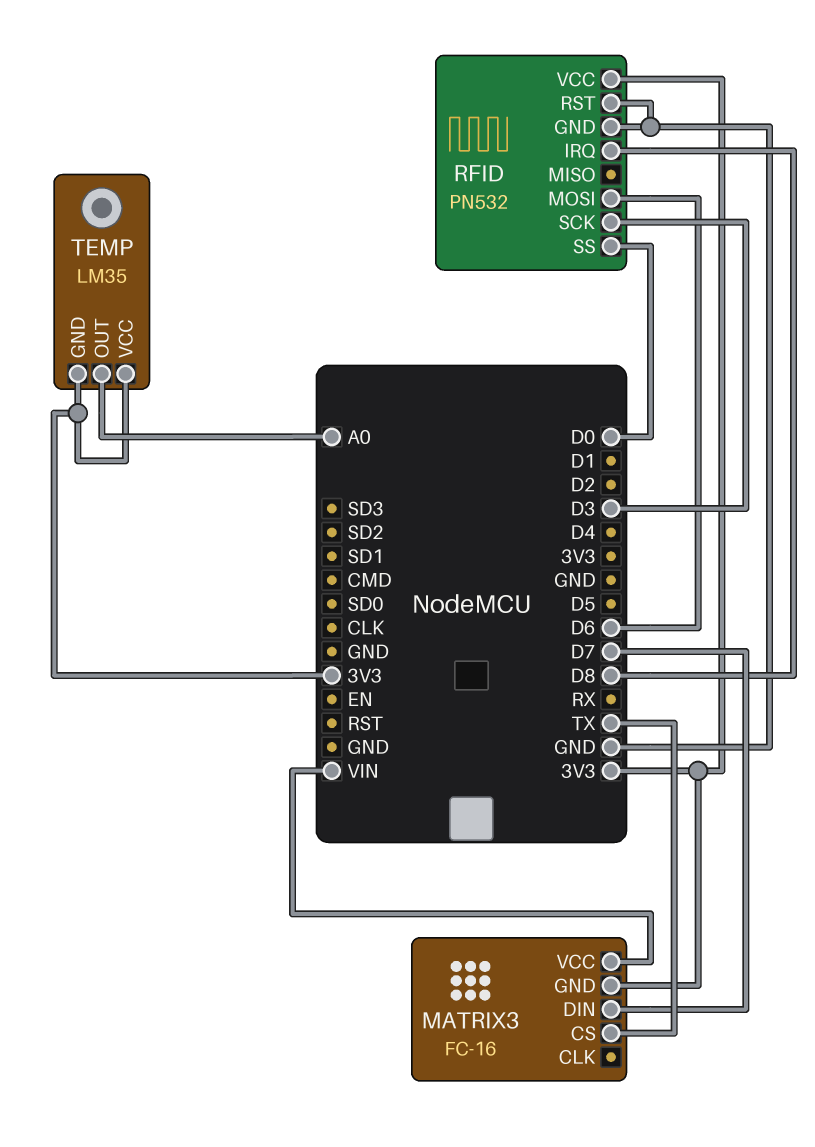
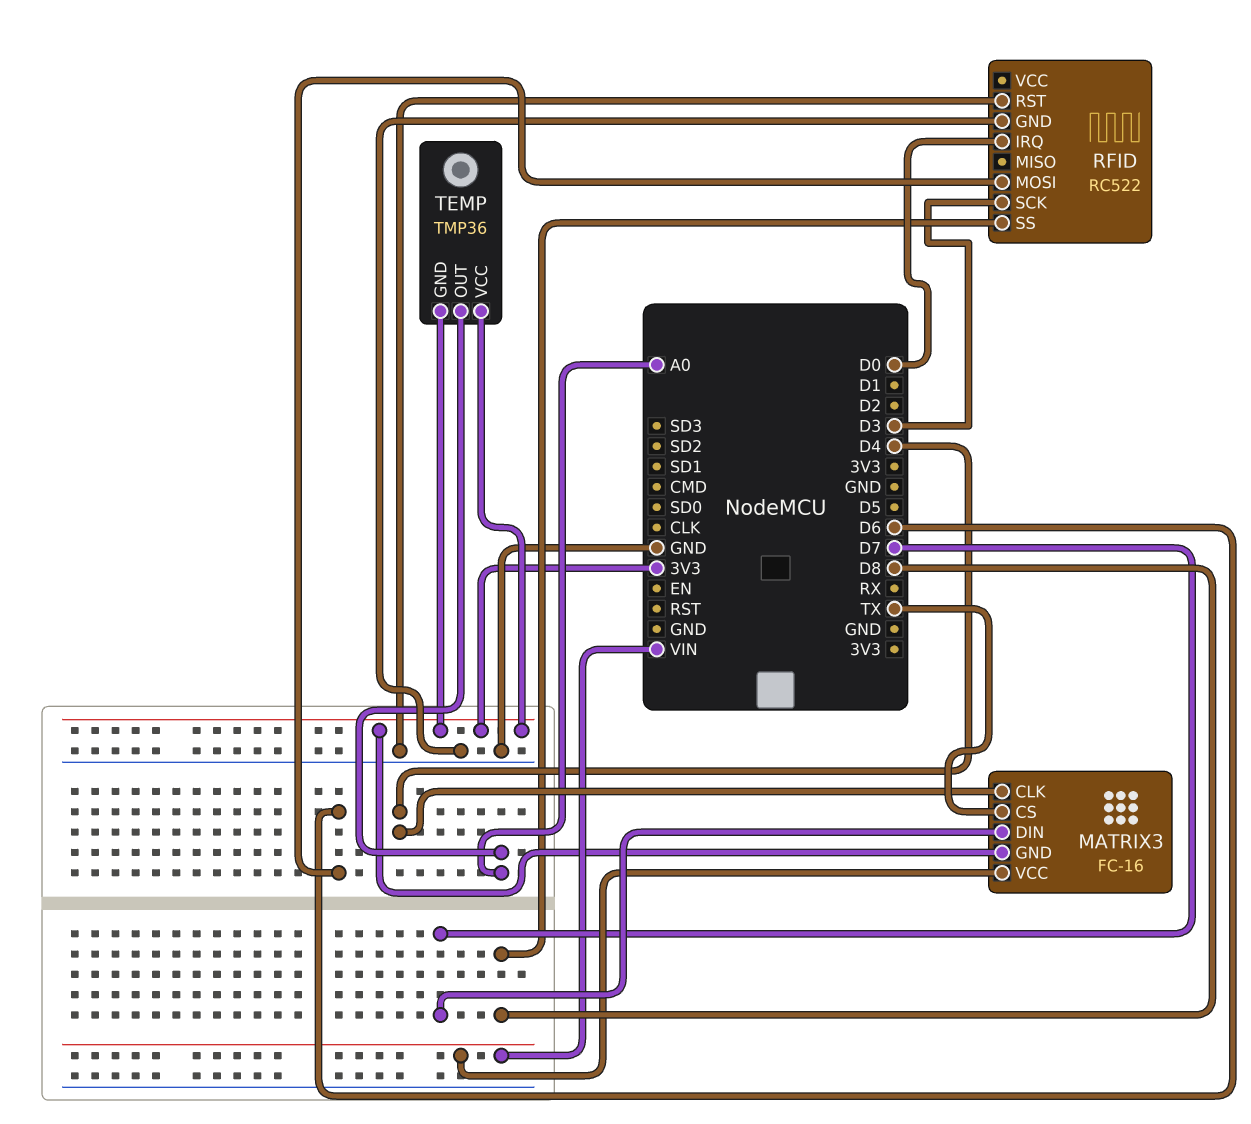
MATRIX3 pin CLK: none -> D4
RFID: PN532 -> RC522
RFID pin IRQ: D8 -> D0
RFID pin SS: D0 -> D8
RFID pin VCC: 3V3 -> none
TEMP: LM35 -> TMP36

